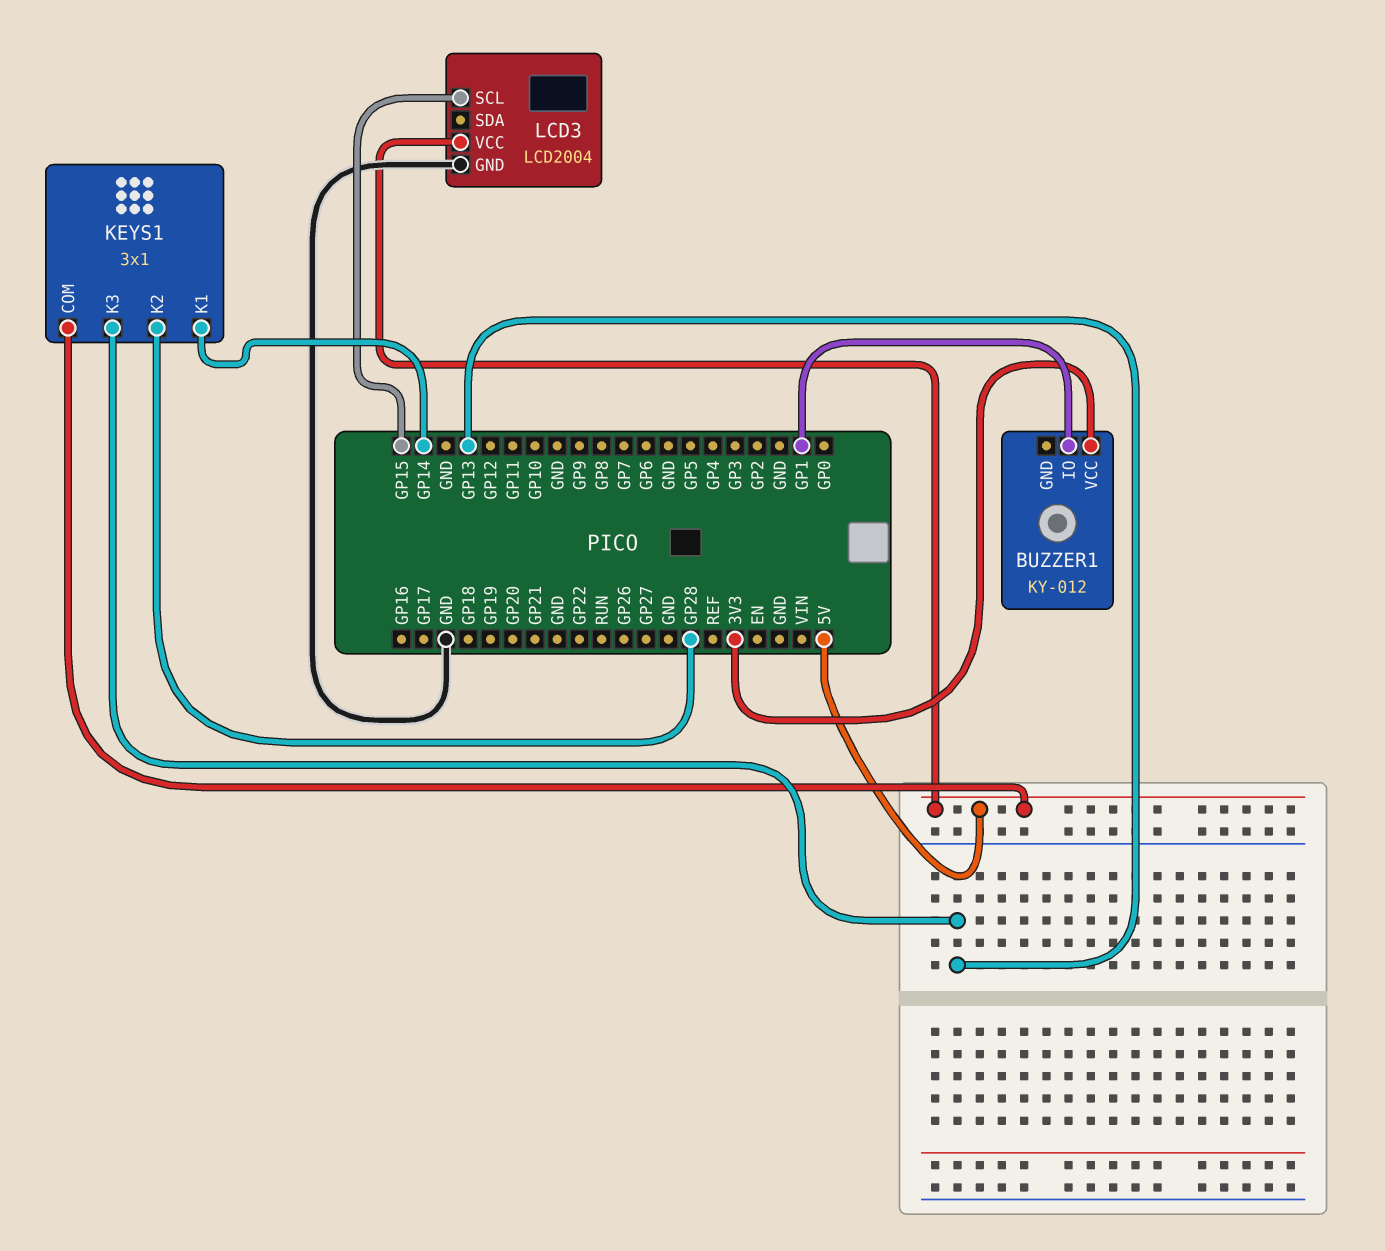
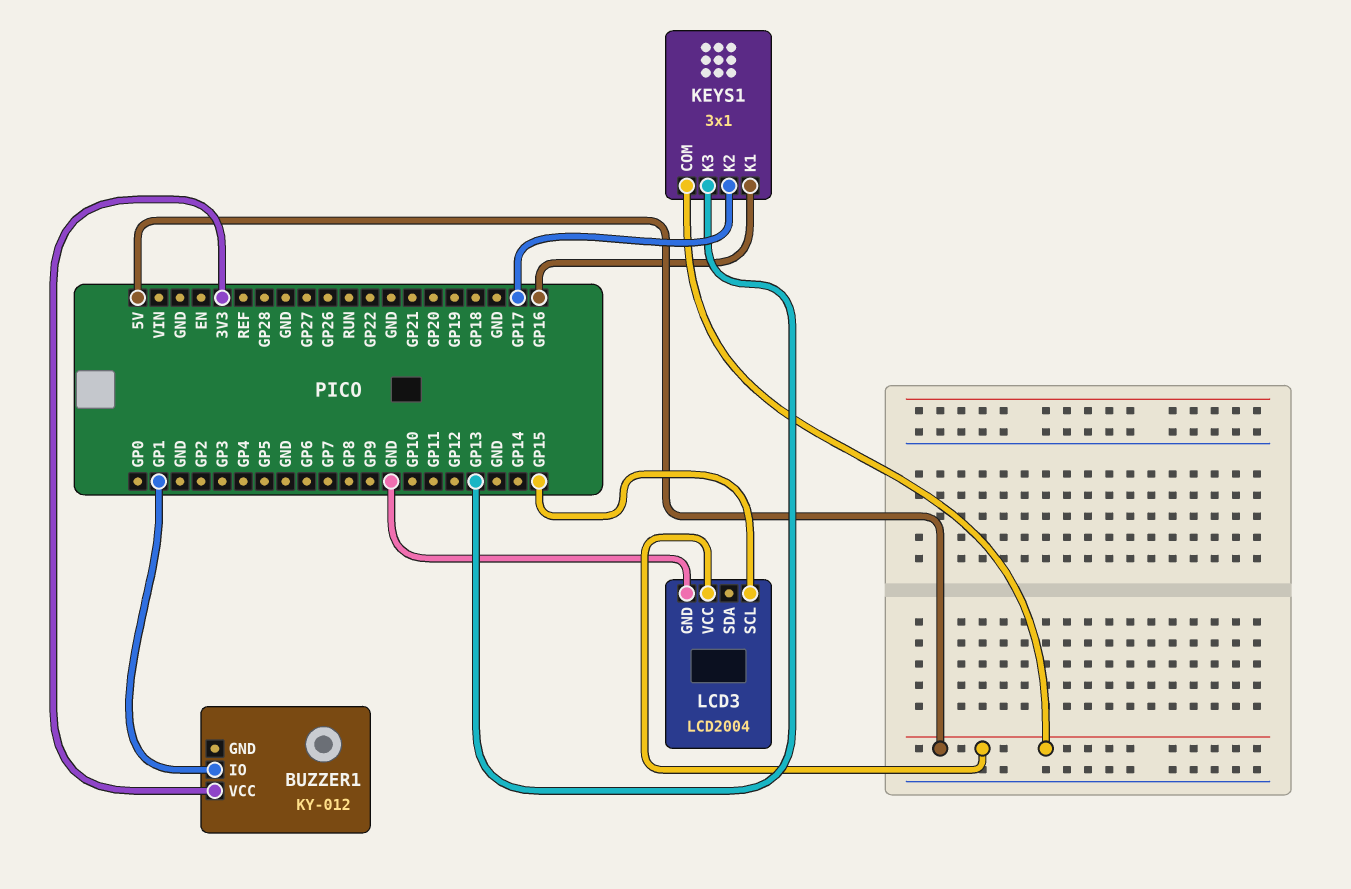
KEYS1 pin K1: GP14 -> GP16
KEYS1 pin K2: GP28 -> GP17

